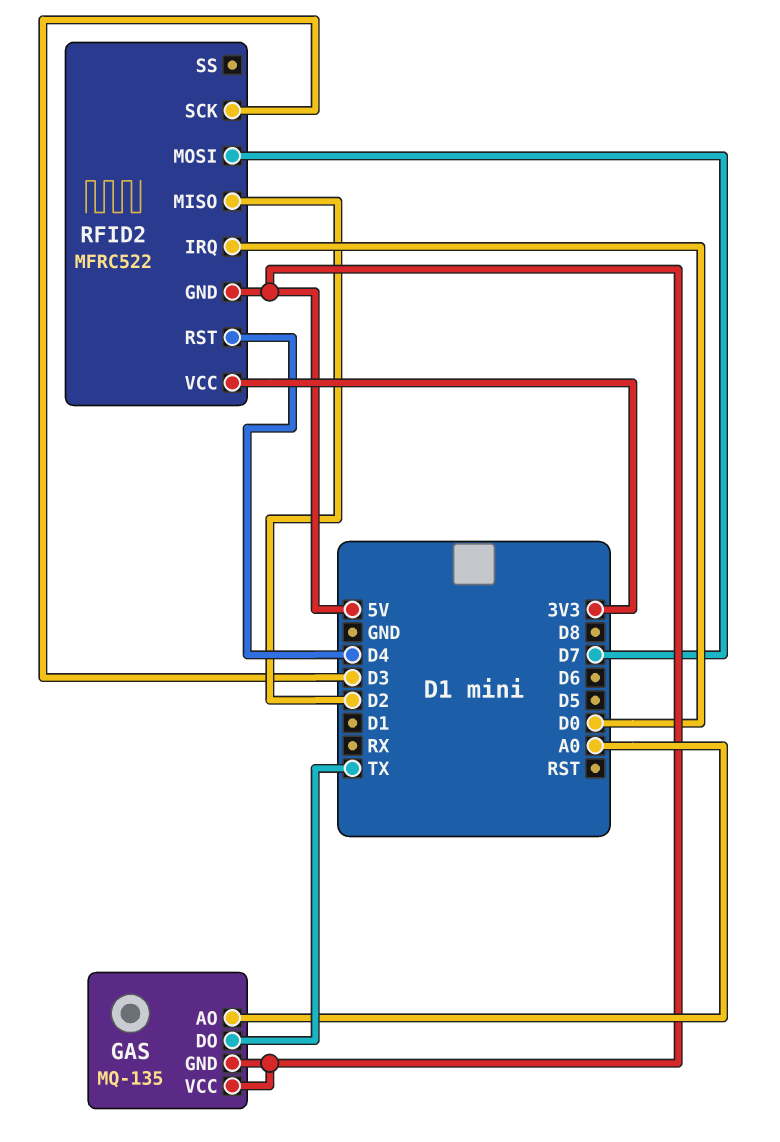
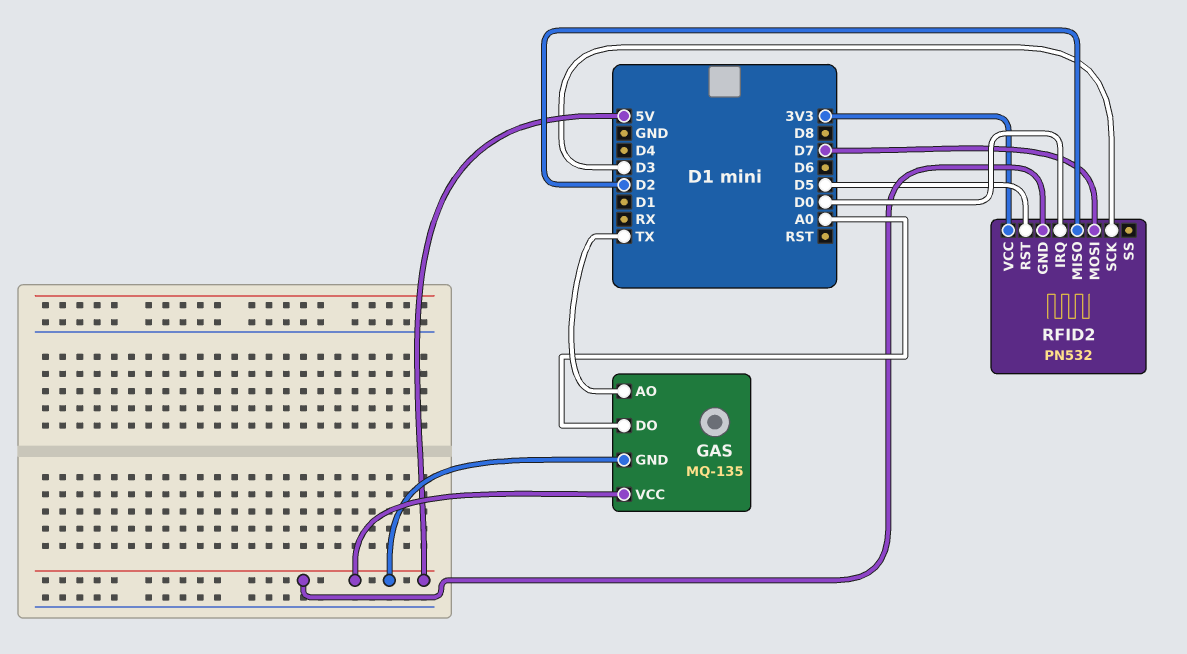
GAS pin AO: A0 -> TX
GAS pin DO: TX -> A0
RFID2: MFRC522 -> PN532
RFID2 pin RST: D4 -> D5

